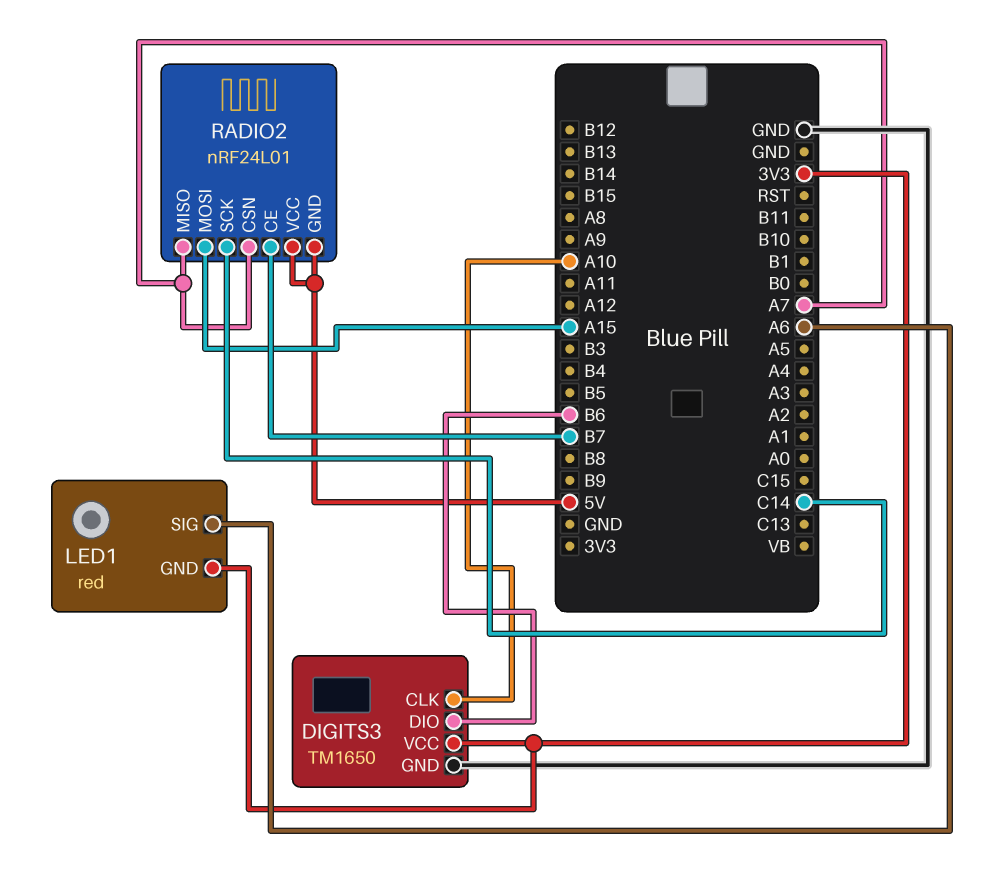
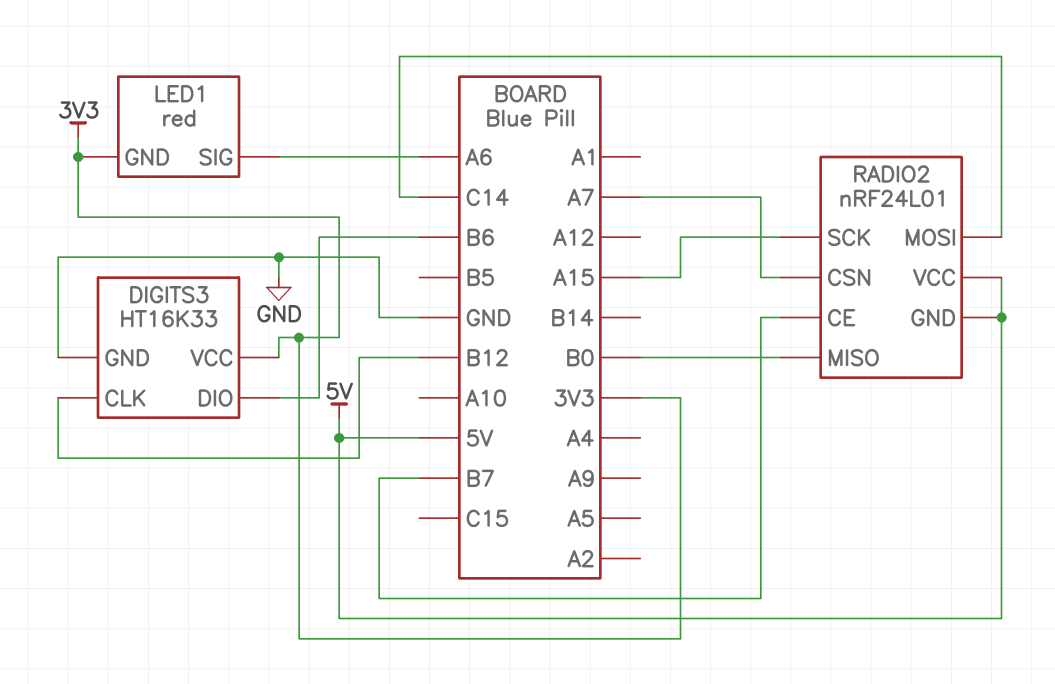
DIGITS3: TM1650 -> HT16K33
DIGITS3 pin CLK: A10 -> B12
RADIO2 pin MISO: A7 -> B0
RADIO2 pin MOSI: A15 -> C14
RADIO2 pin SCK: C14 -> A15

